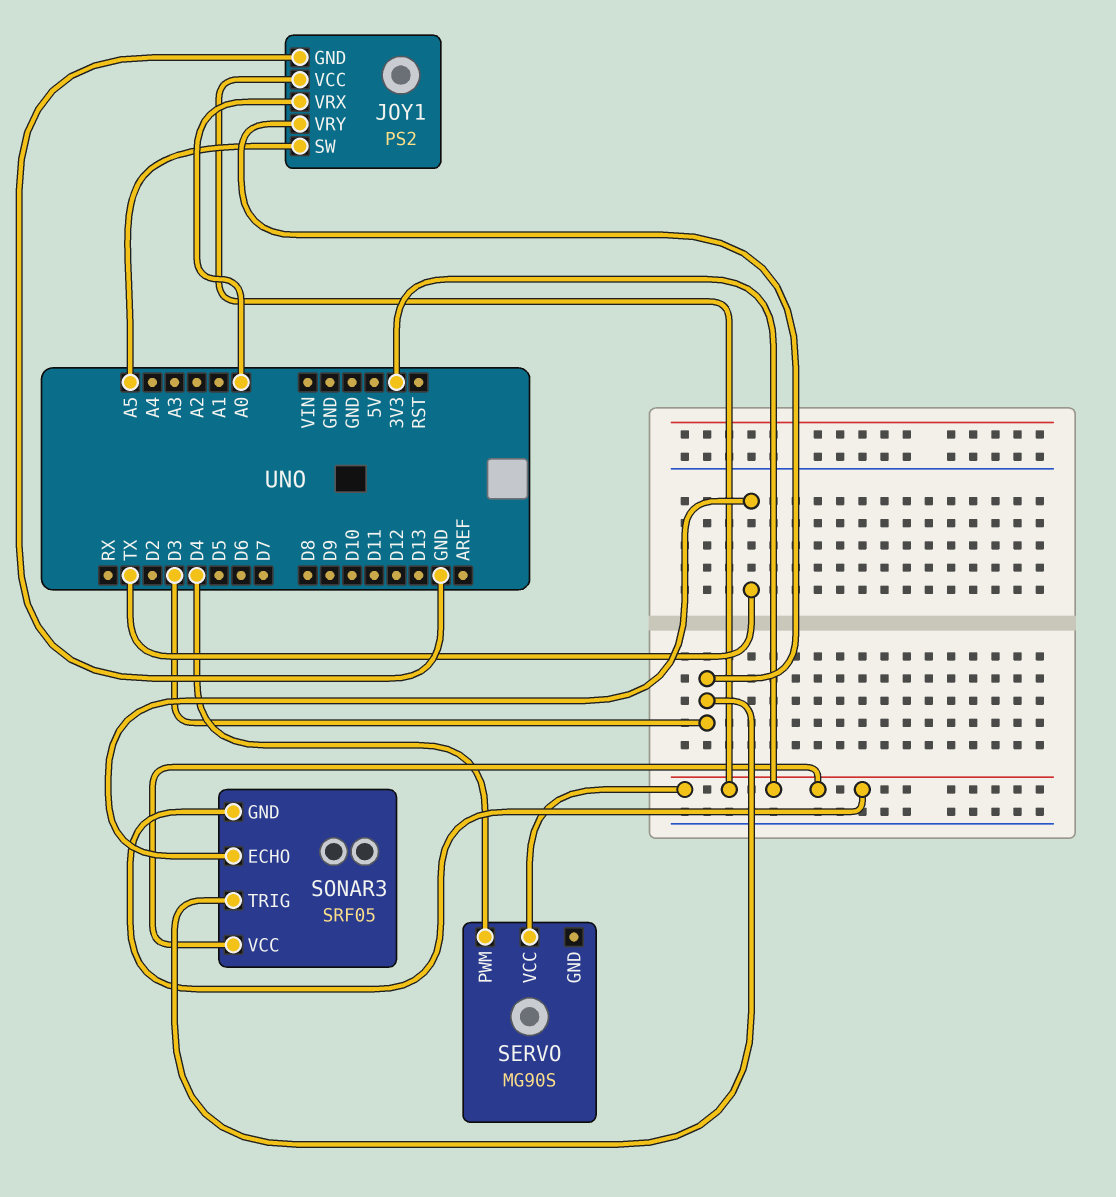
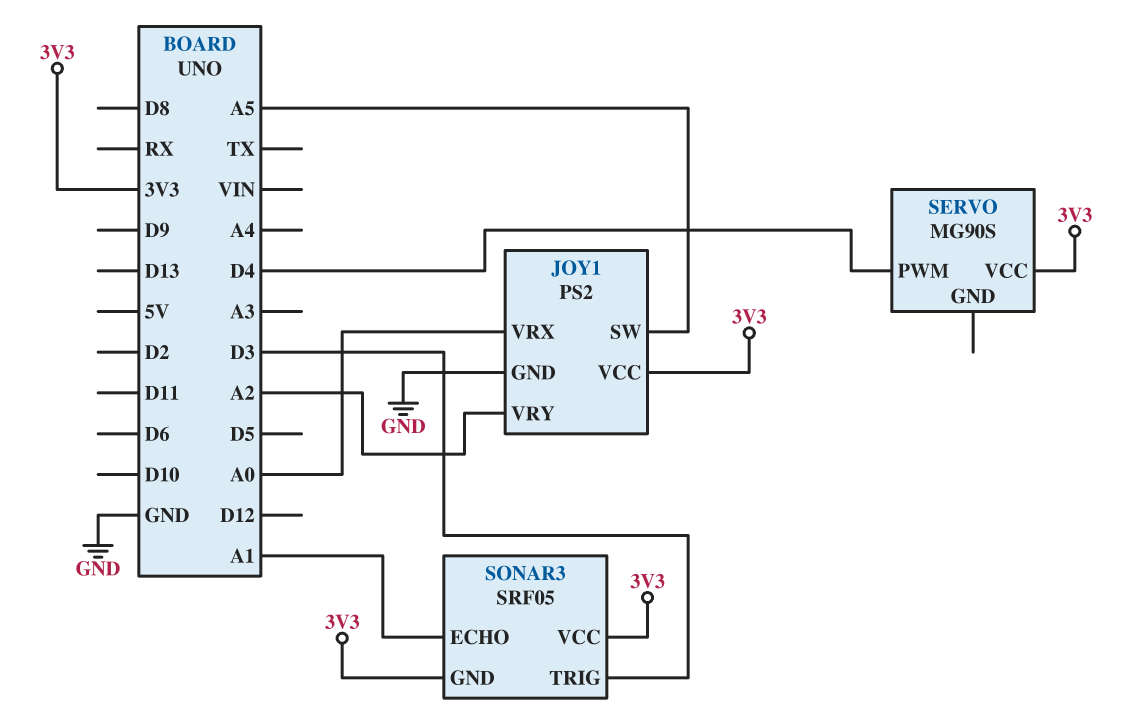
JOY1 pin VRY: D3 -> A2
SONAR3 pin ECHO: TX -> A1

